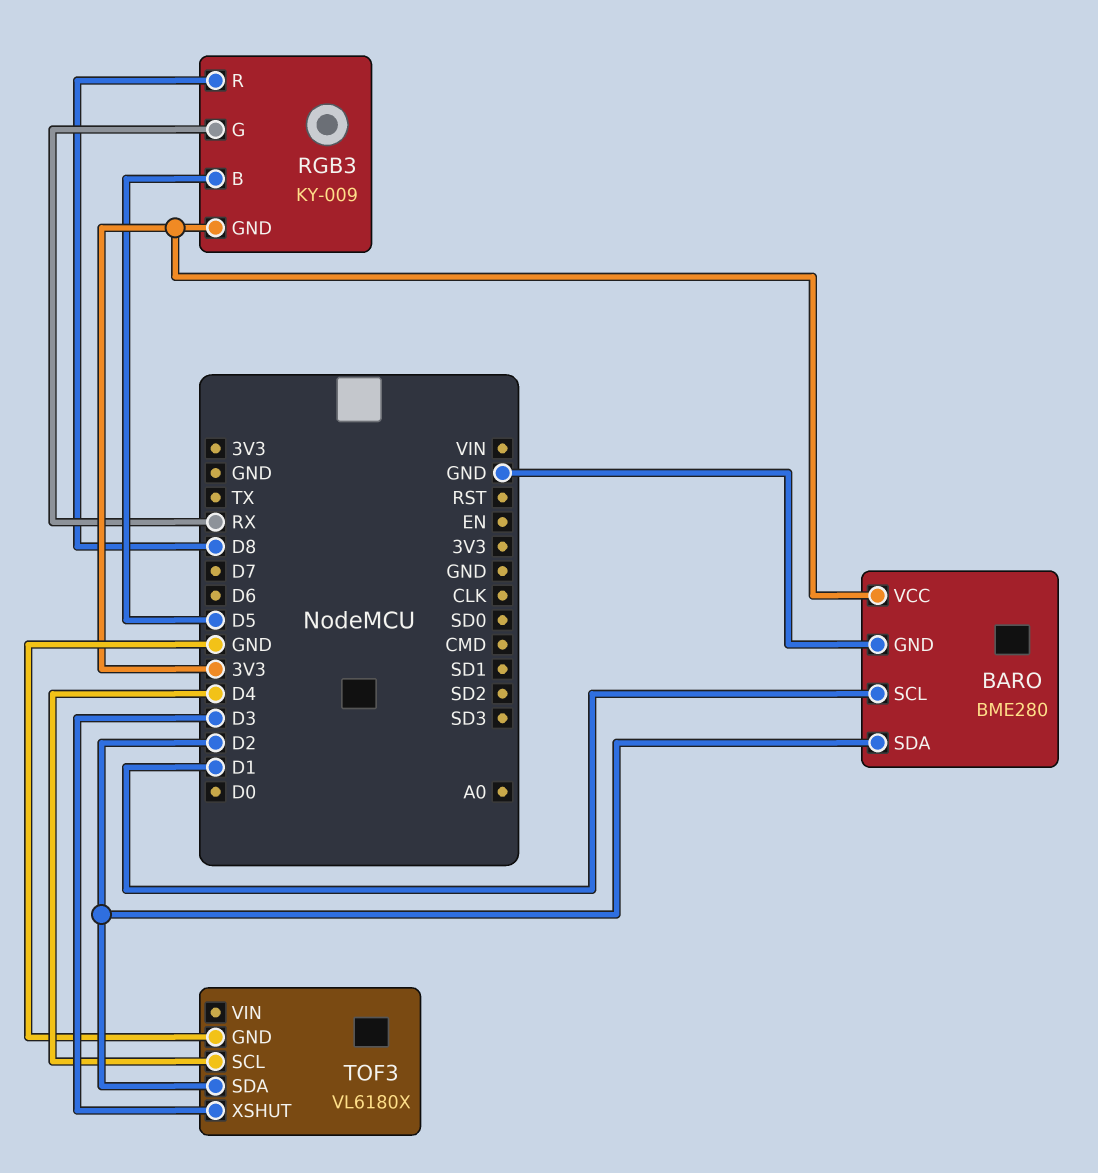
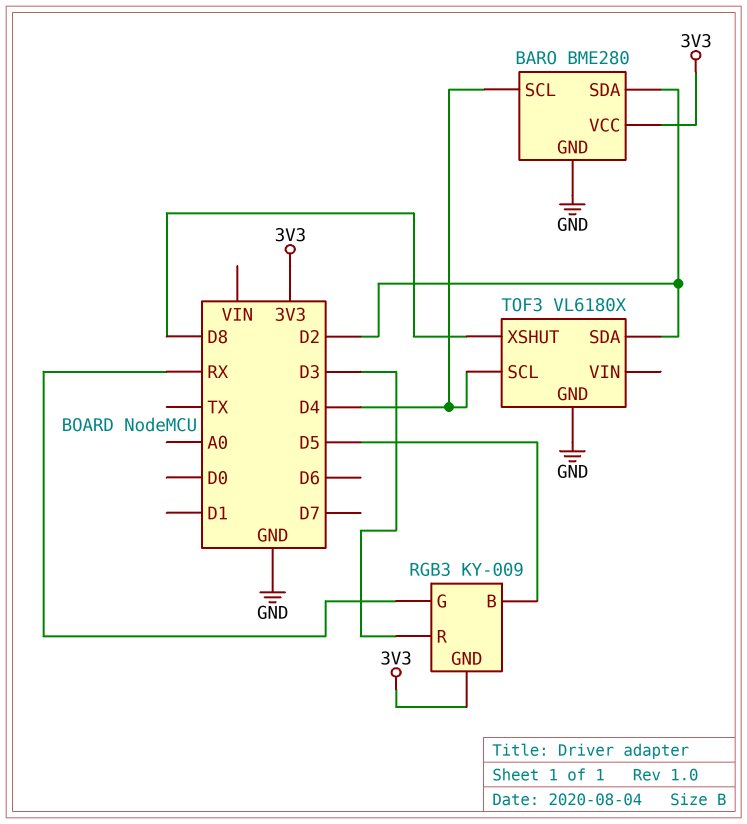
BARO pin SCL: D1 -> D4
RGB3 pin R: D8 -> D3
TOF3 pin XSHUT: D3 -> D8

